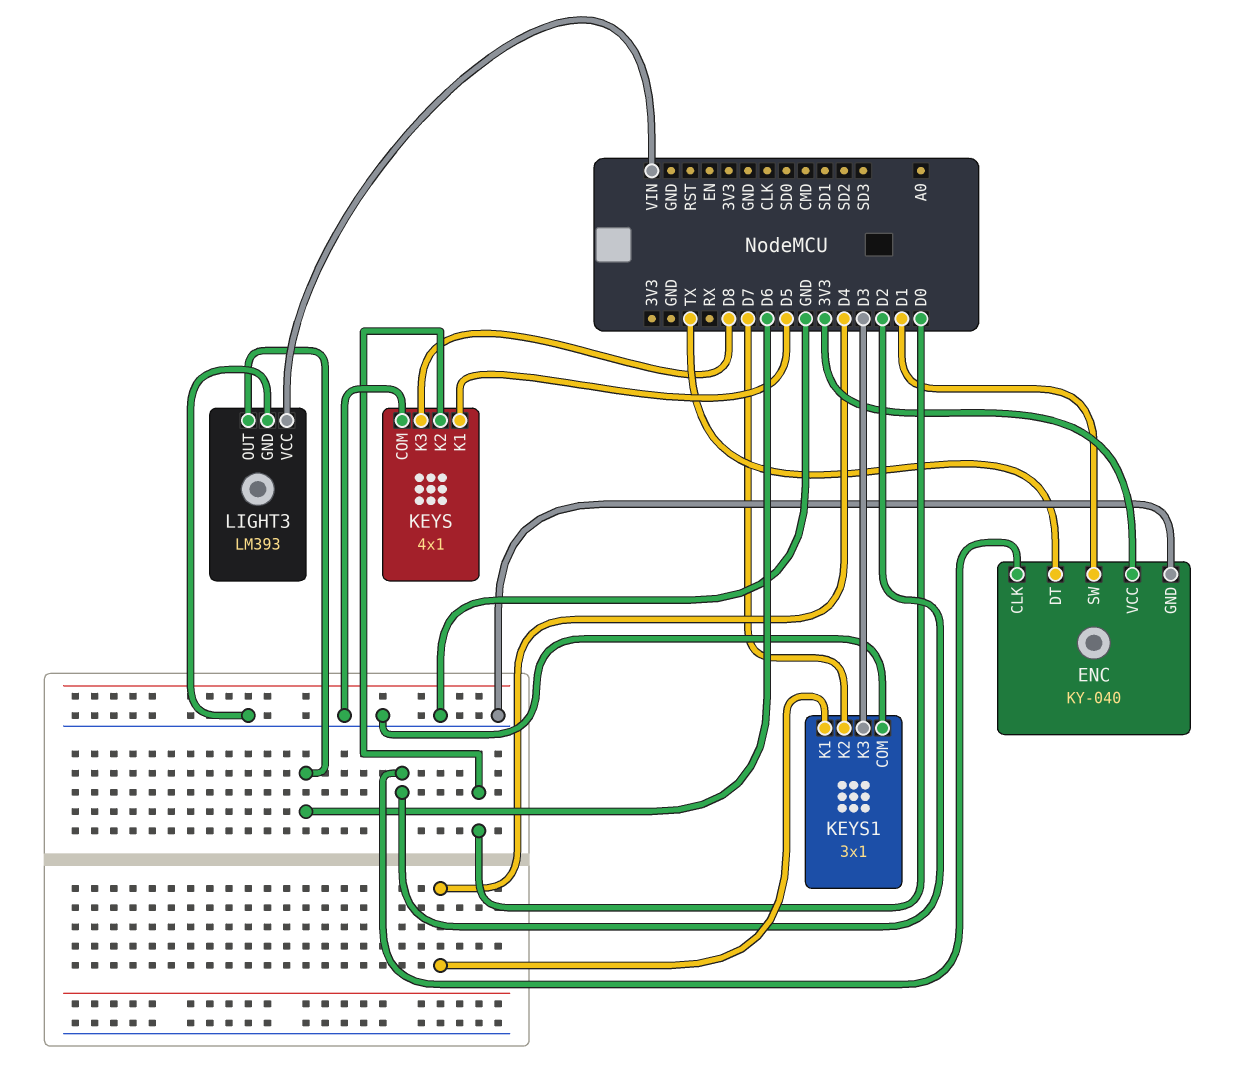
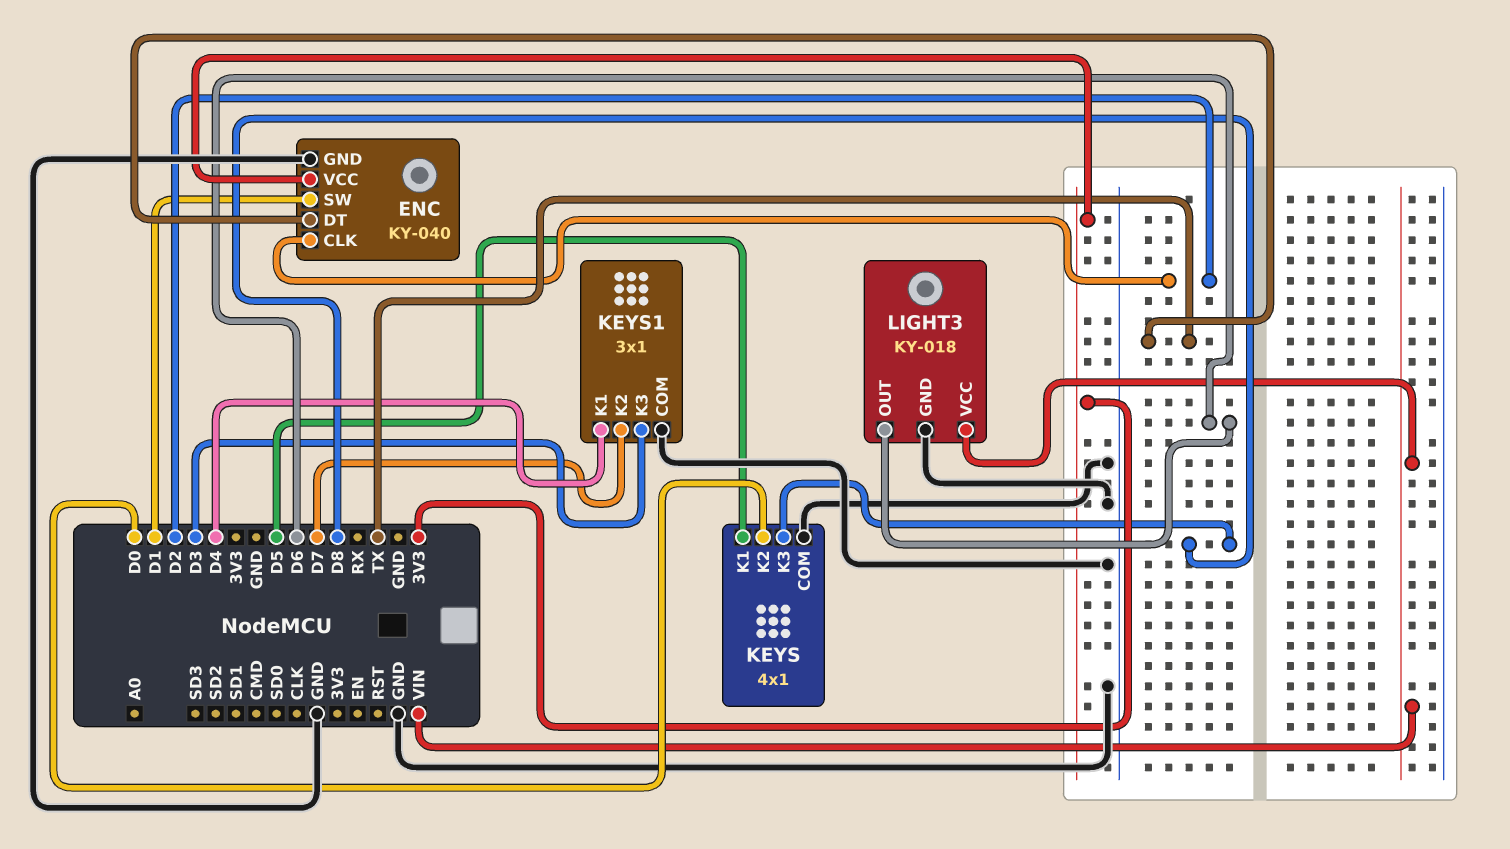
LIGHT3: LM393 -> KY-018

